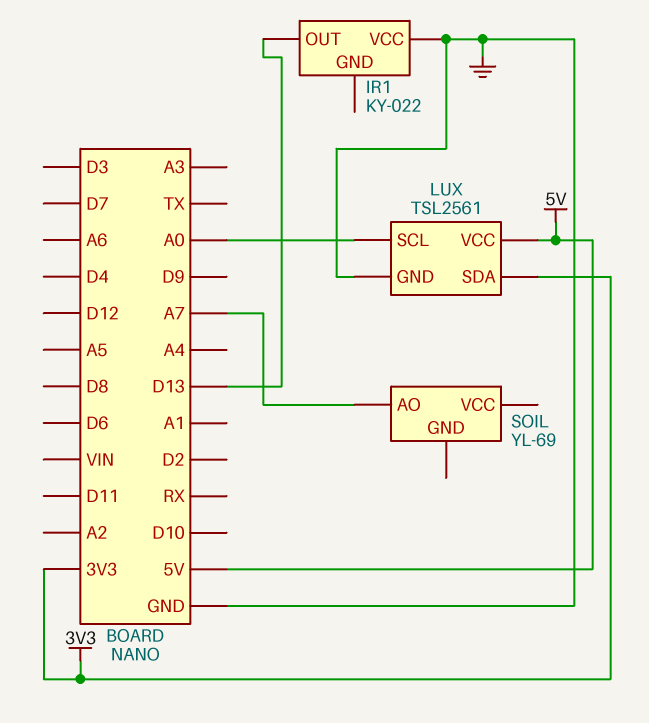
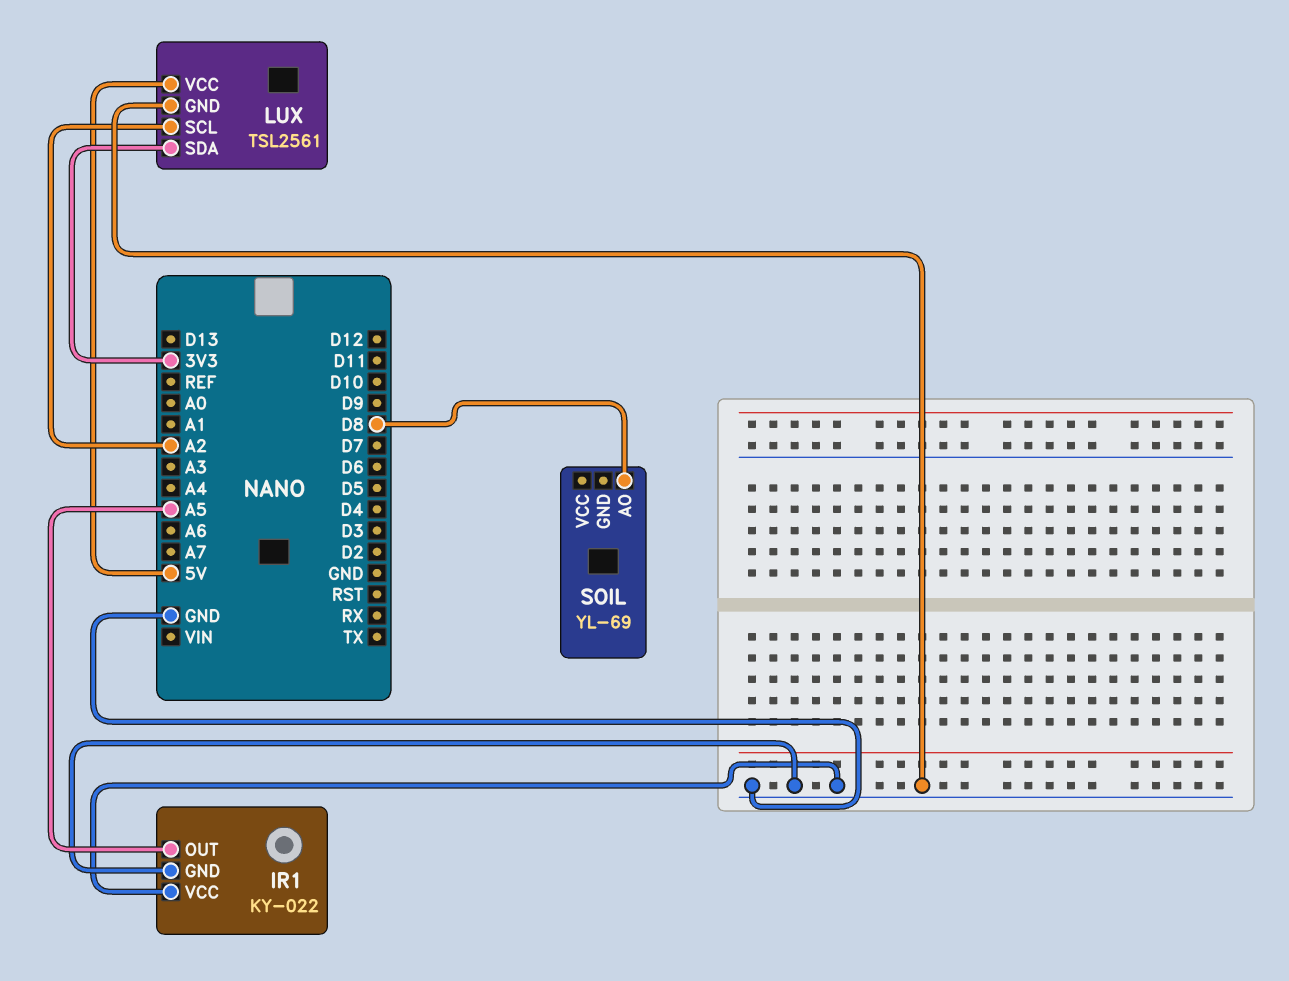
IR1 pin GND: none -> GND
IR1 pin OUT: D13 -> A5
LUX pin SCL: A0 -> A2
SOIL pin AO: A7 -> D8

